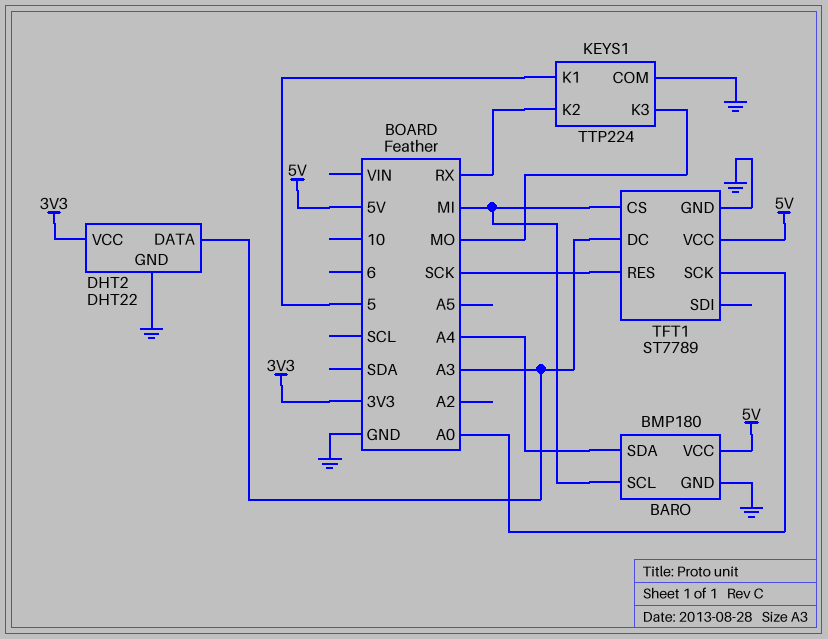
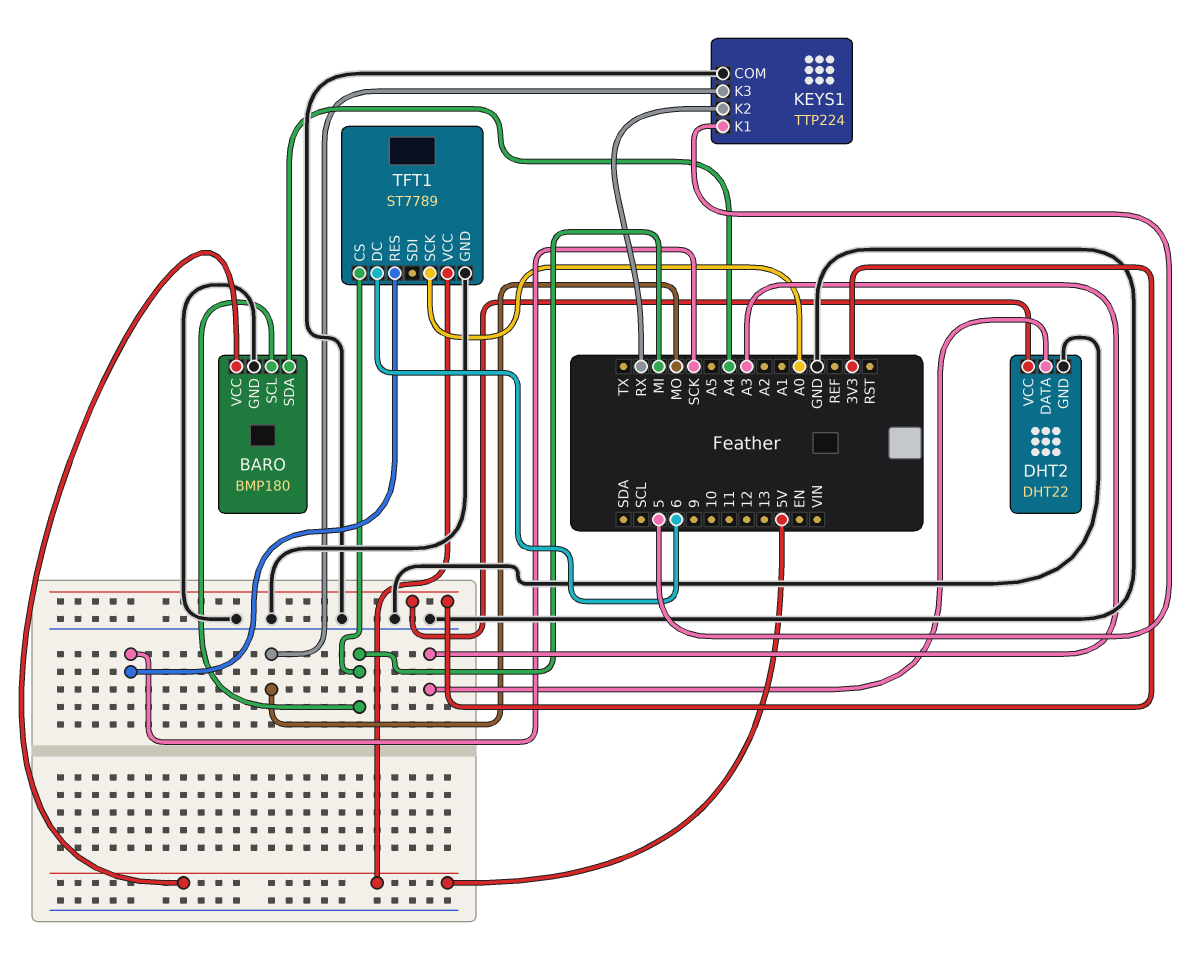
TFT1 pin DC: A3 -> 6

